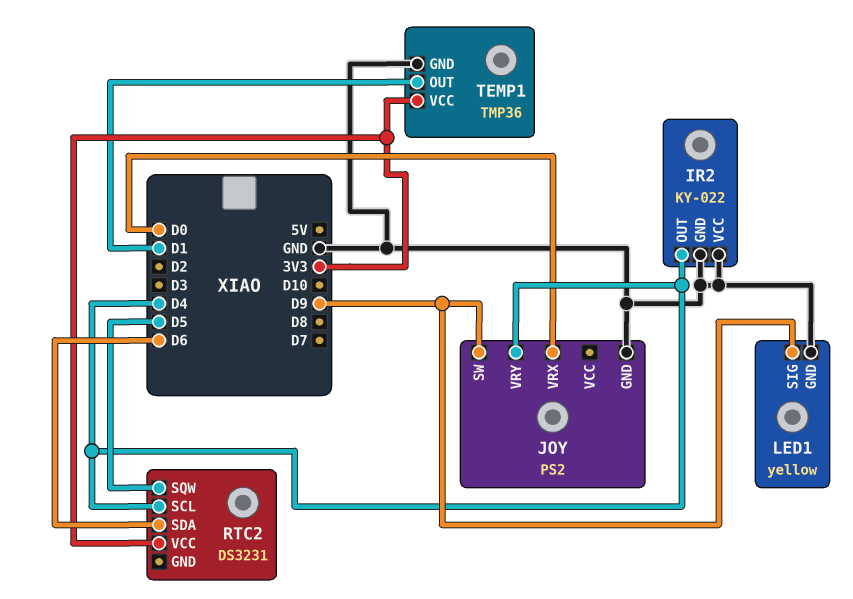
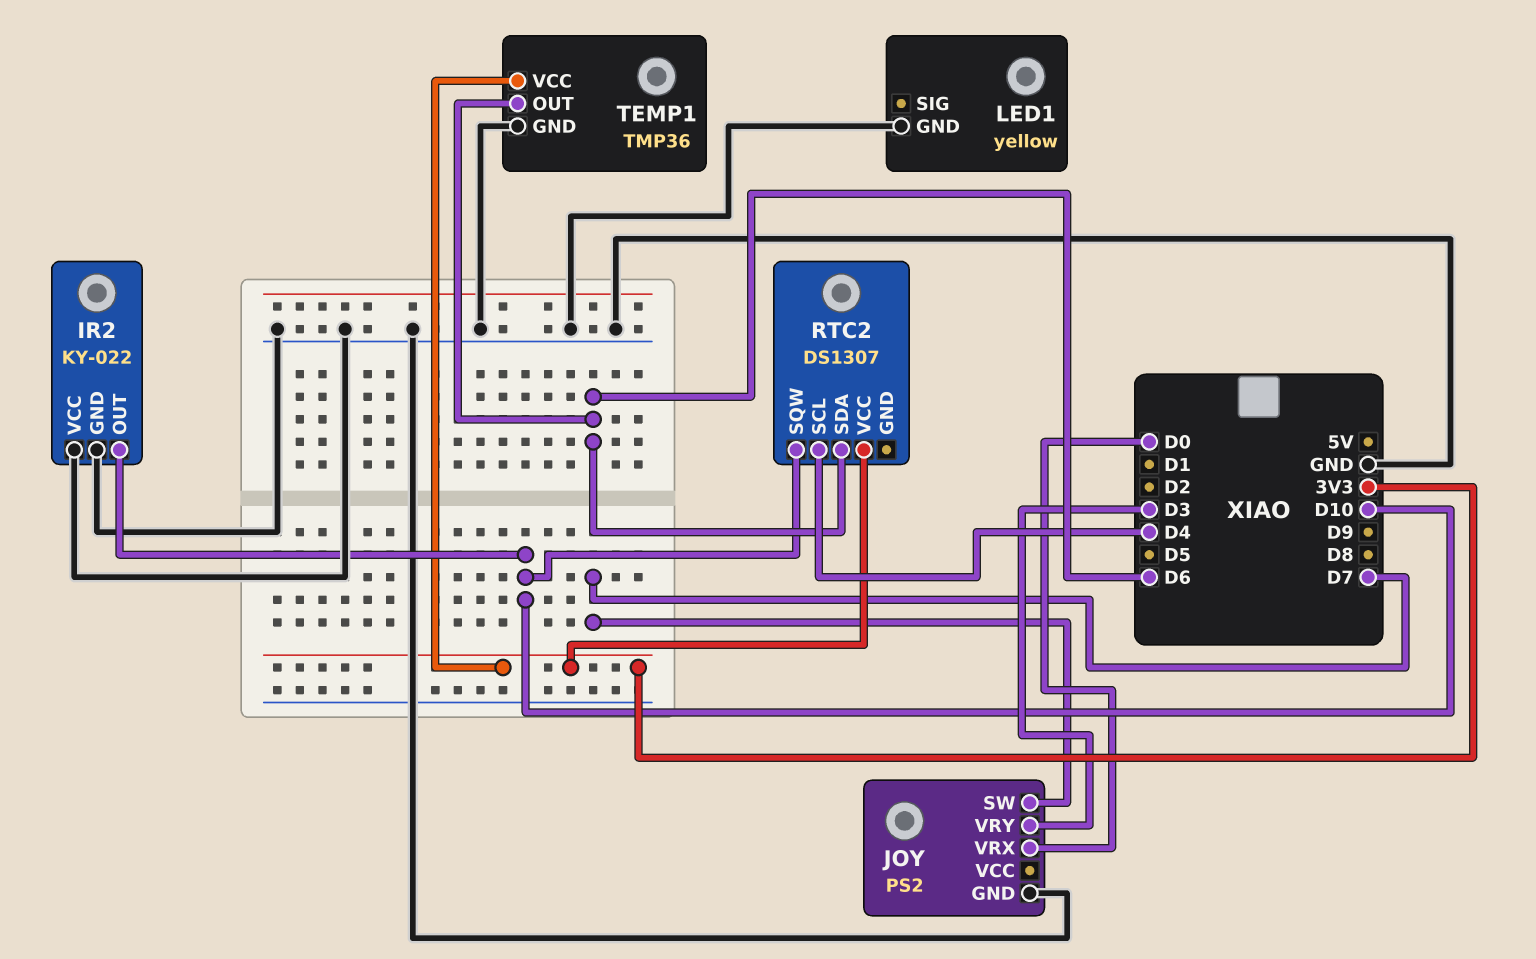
IR2 pin OUT: D4 -> D10
JOY pin SW: D9 -> D7
JOY pin VRY: D4 -> D3
LED1 pin SIG: D9 -> none
RTC2: DS3231 -> DS1307
RTC2 pin SQW: D5 -> D10
TEMP1 pin OUT: D1 -> D6

